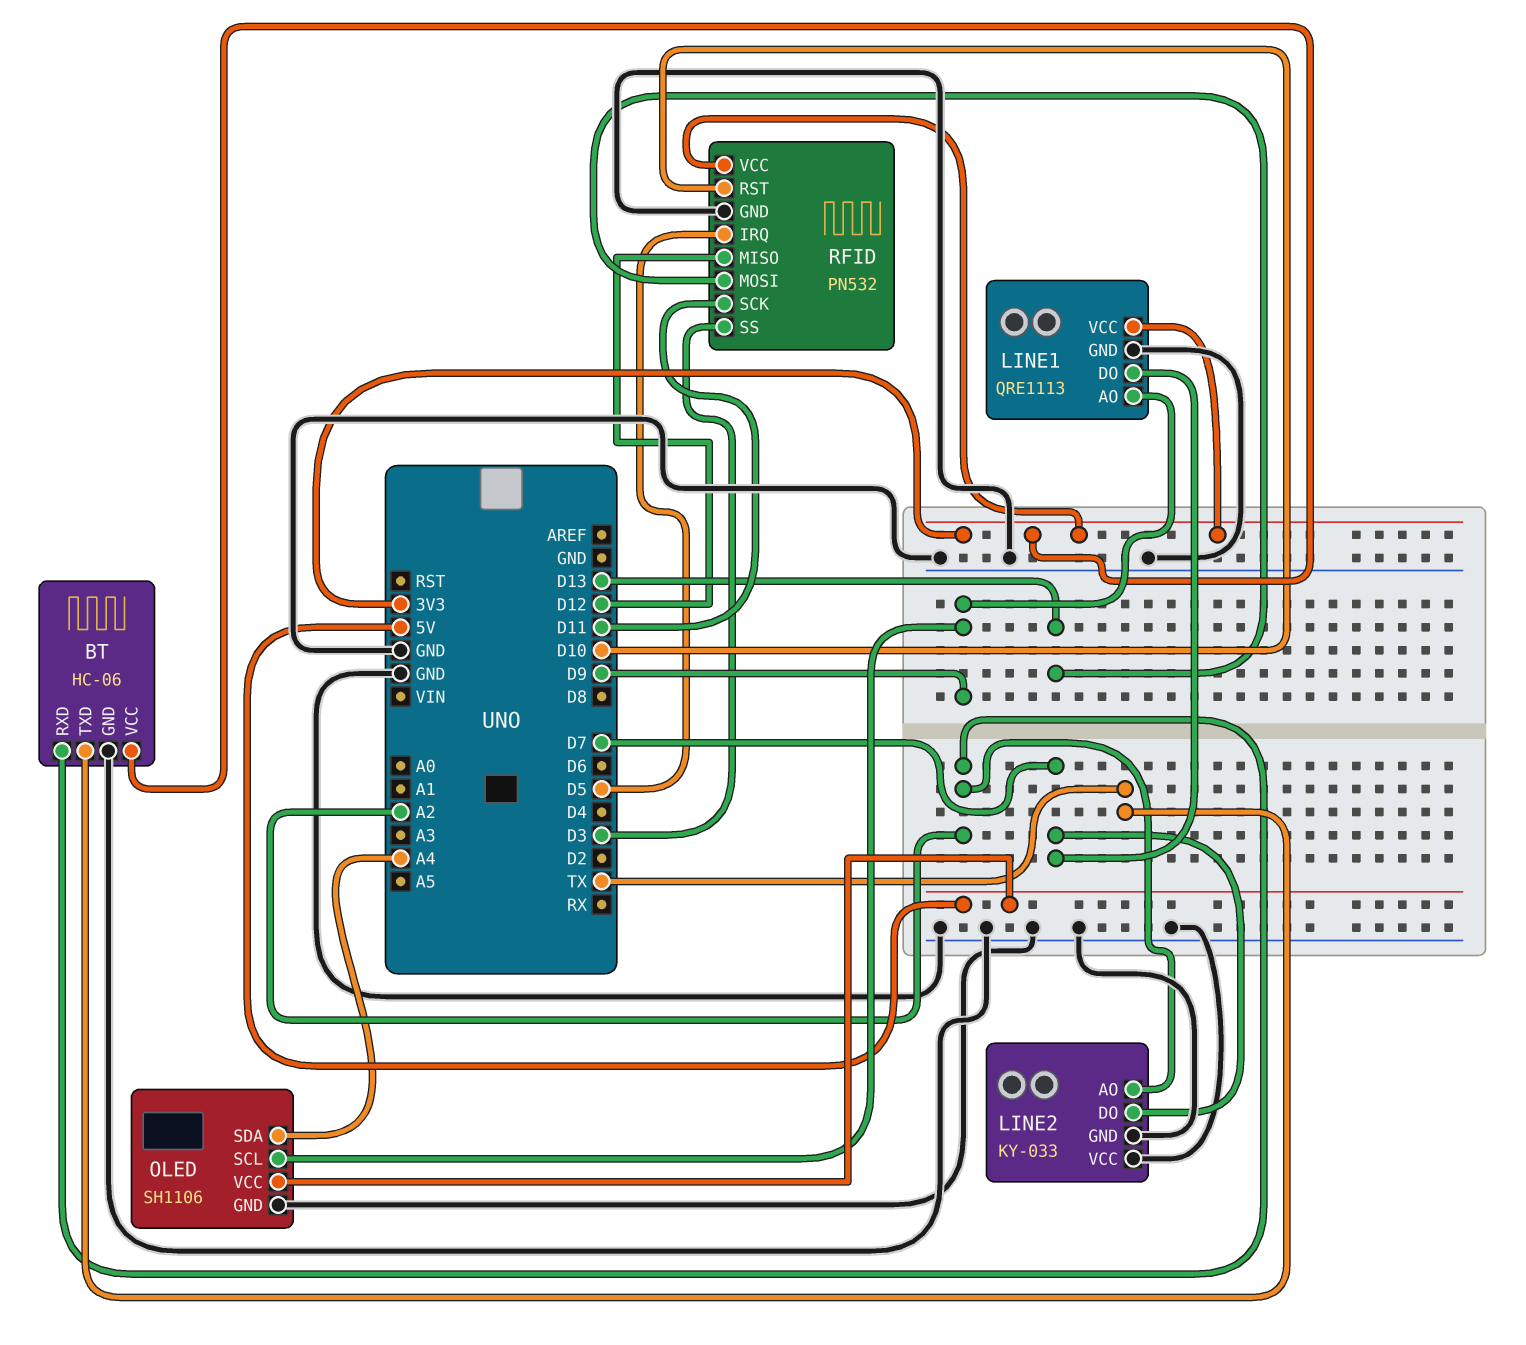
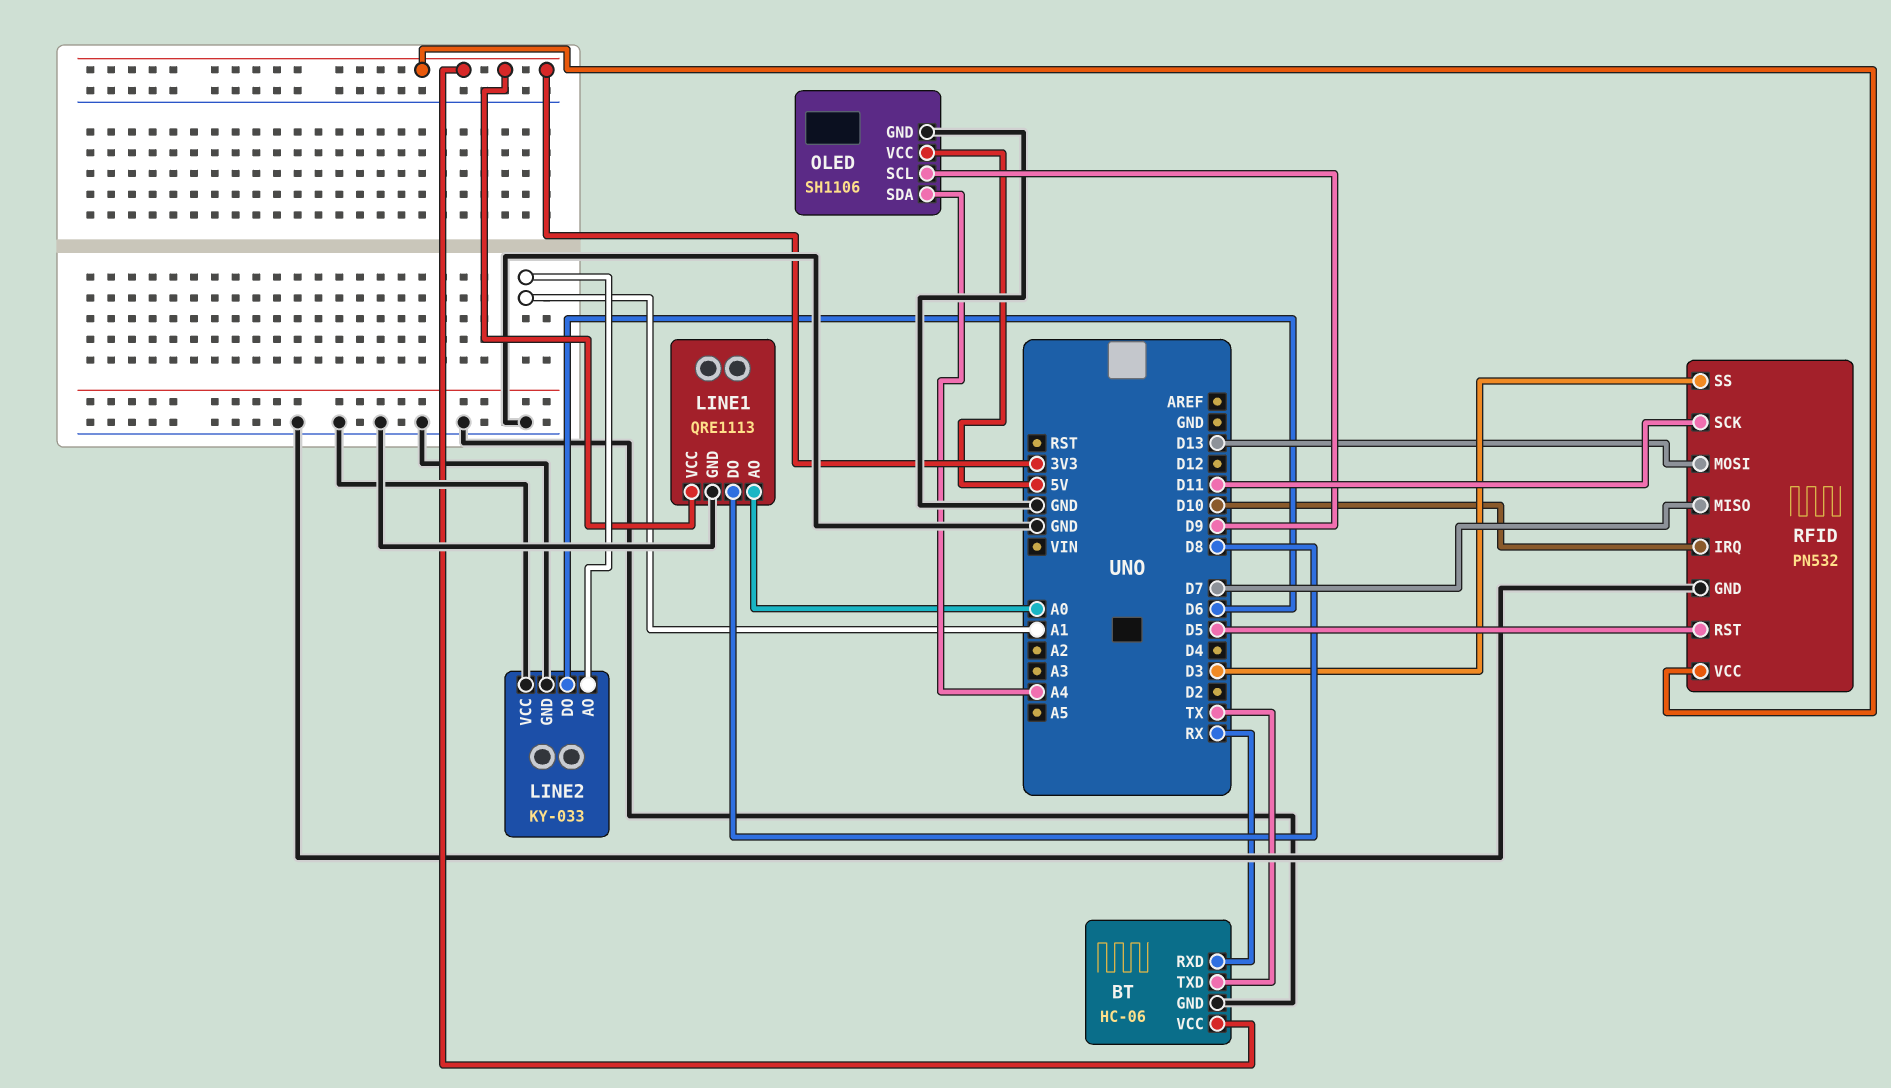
BT pin RXD: A2 -> RX
LINE1 pin AO: D9 -> A0
LINE1 pin DO: D7 -> D8
LINE2 pin AO: A2 -> A1
LINE2 pin DO: D7 -> D6
RFID pin IRQ: D5 -> D10
RFID pin MISO: D12 -> D7
RFID pin RST: D10 -> D5

